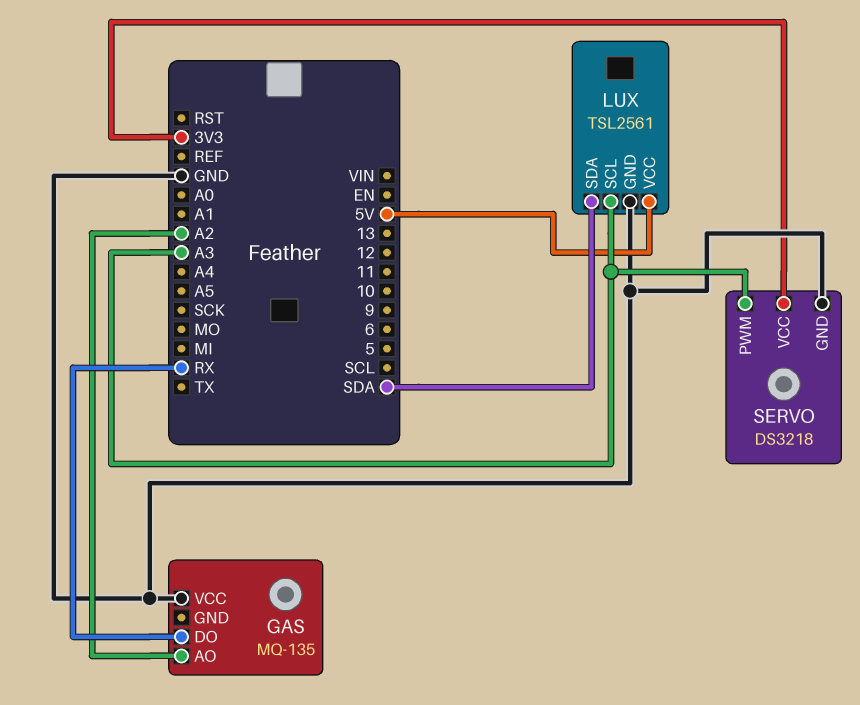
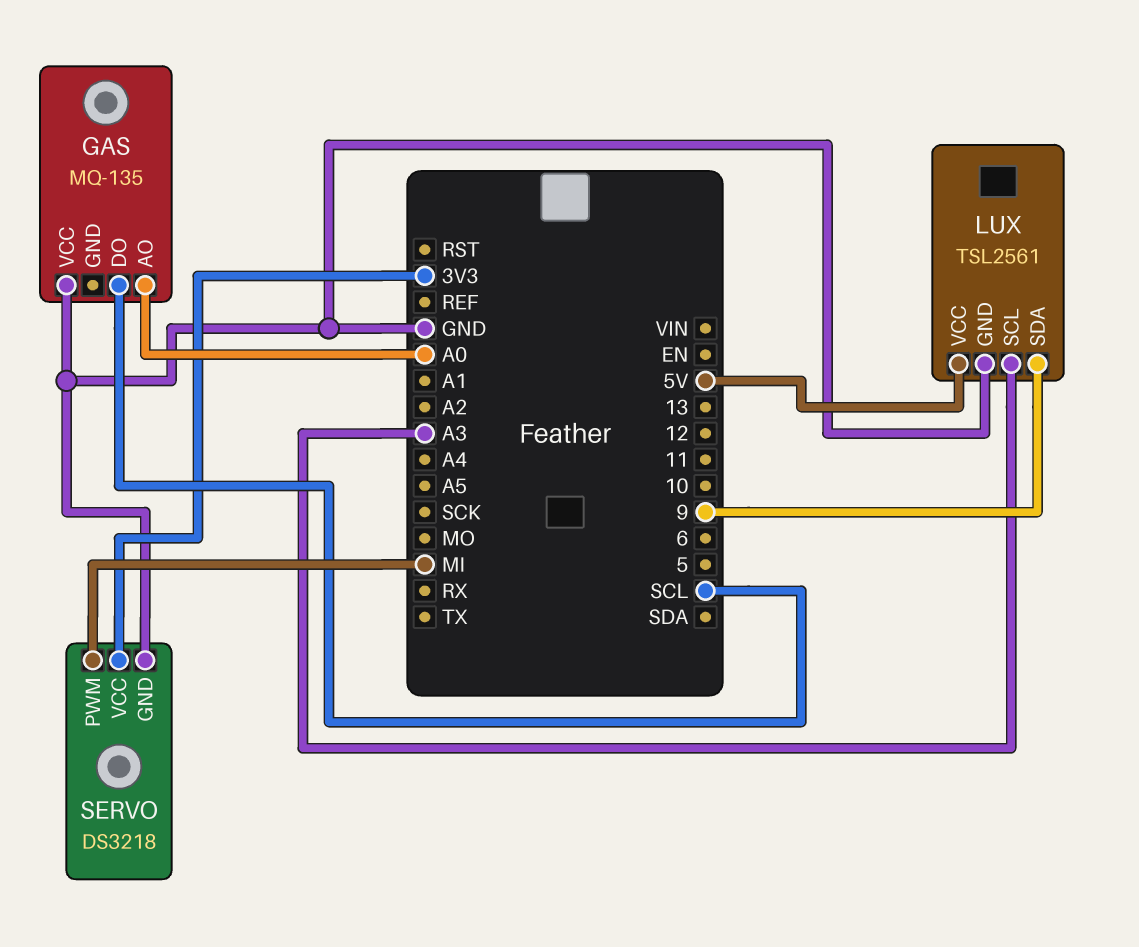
GAS pin AO: A2 -> A0
GAS pin DO: RX -> SCL
LUX pin SDA: SDA -> 9
SERVO pin PWM: A3 -> MI

